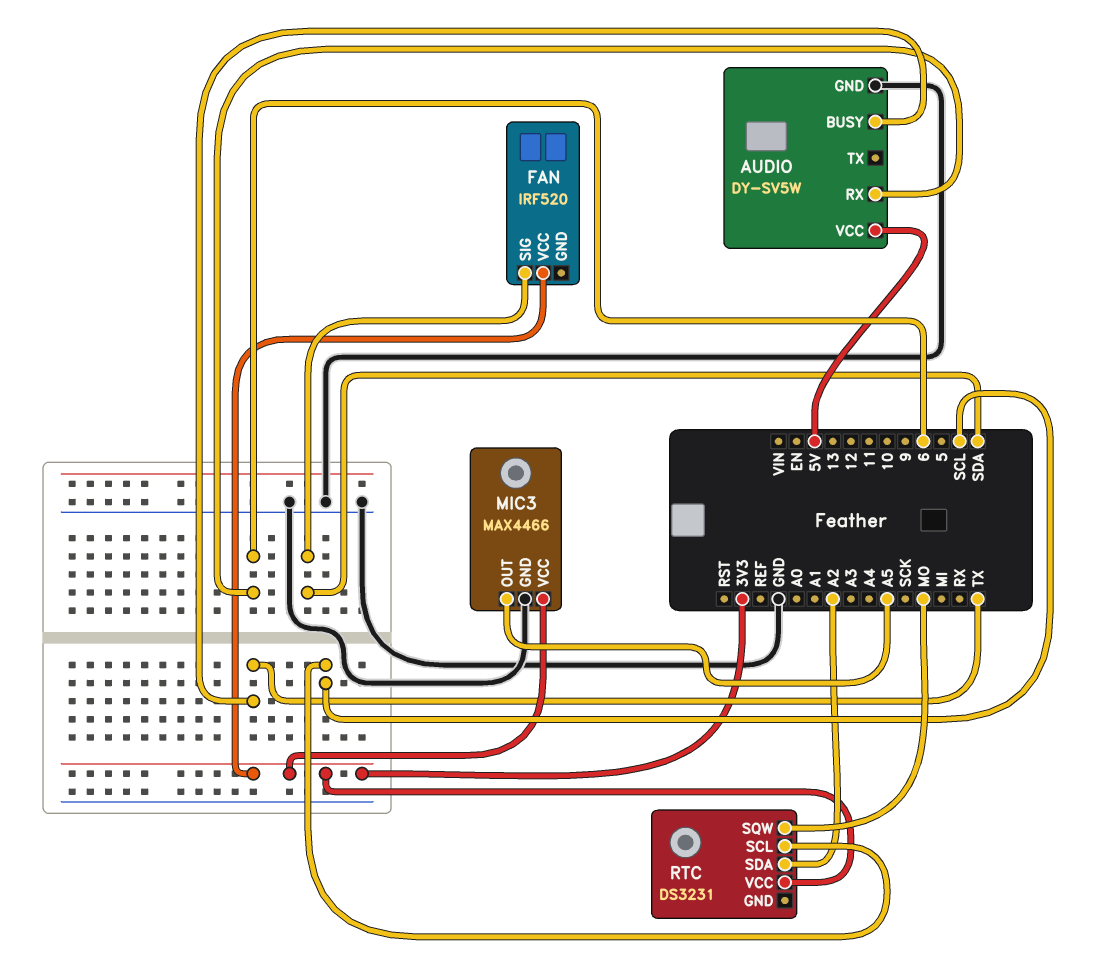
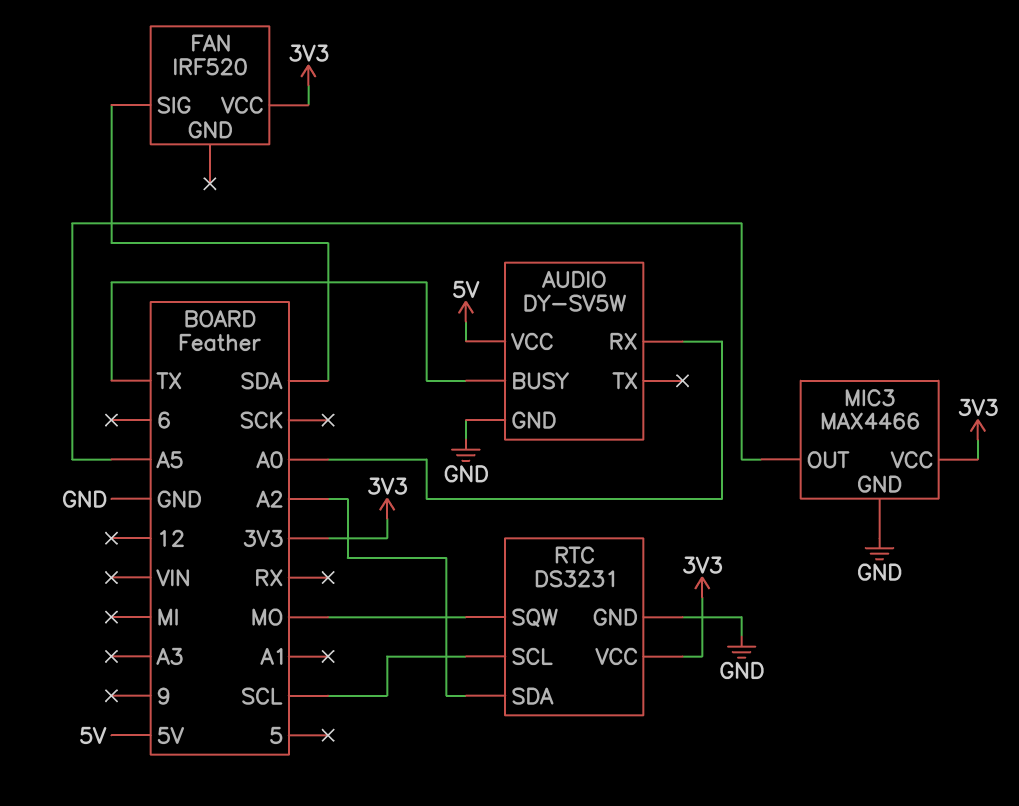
AUDIO pin RX: 6 -> A0
RTC pin GND: none -> GND

